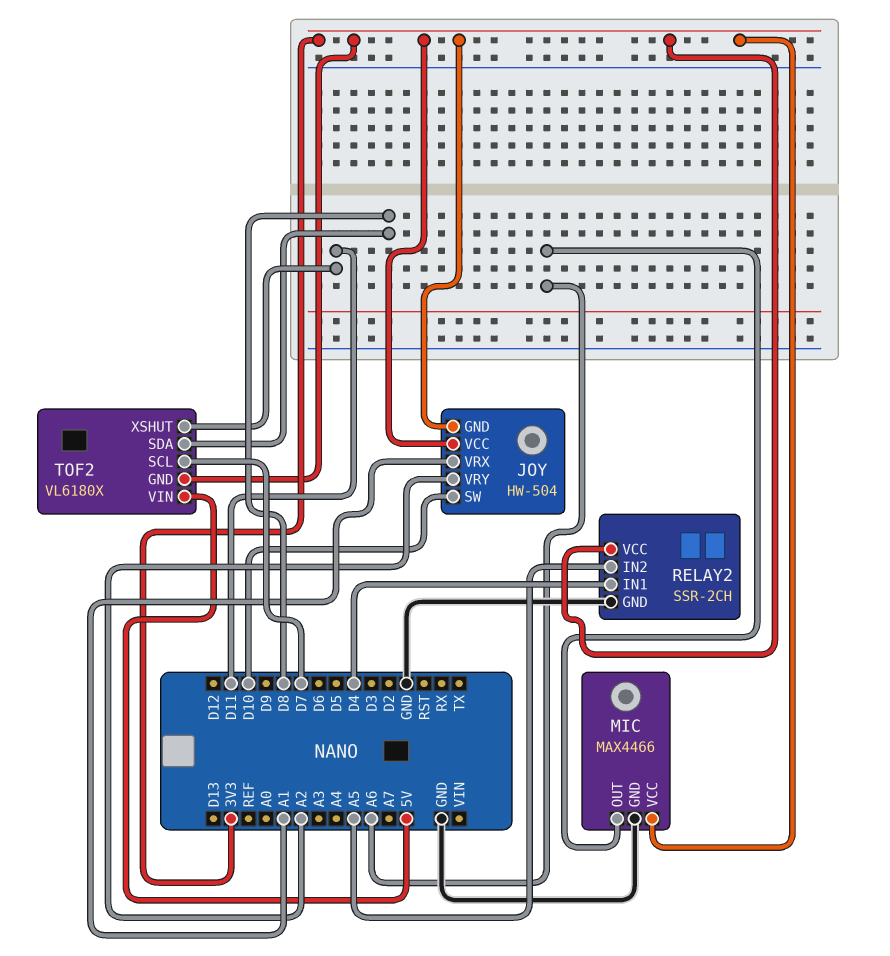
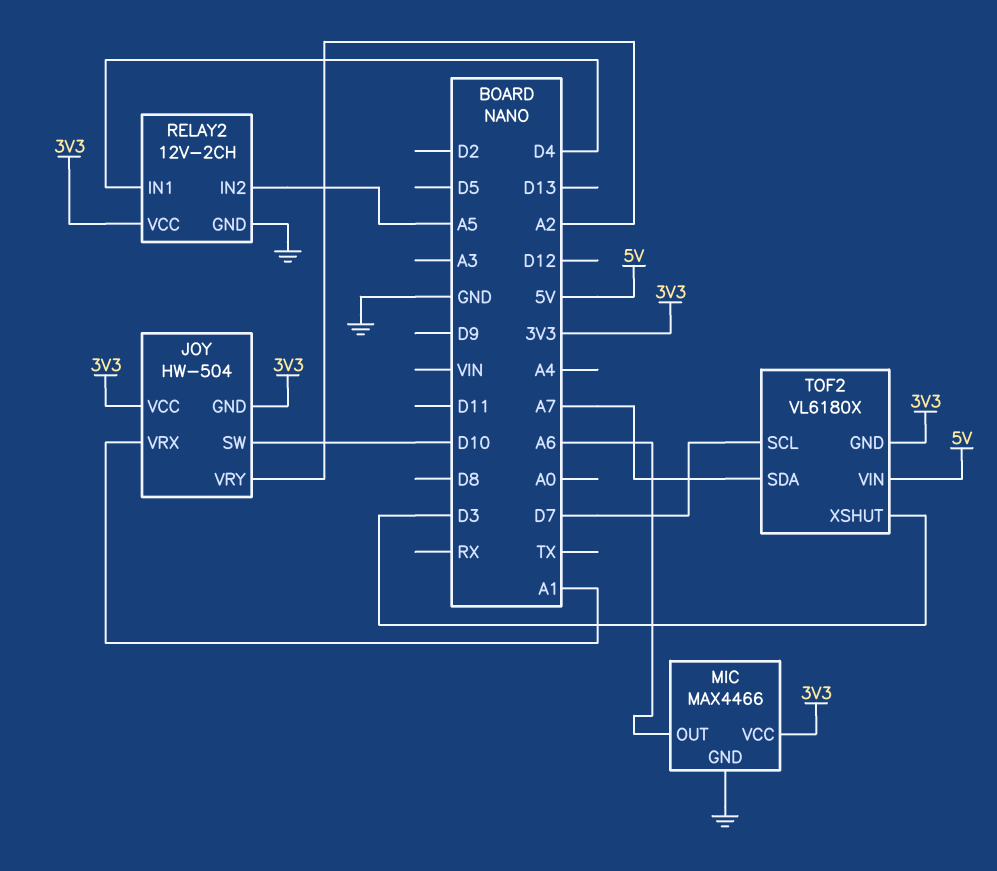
RELAY2: SSR-2CH -> 12V-2CH
TOF2 pin SDA: D8 -> A7
TOF2 pin XSHUT: D11 -> D3

